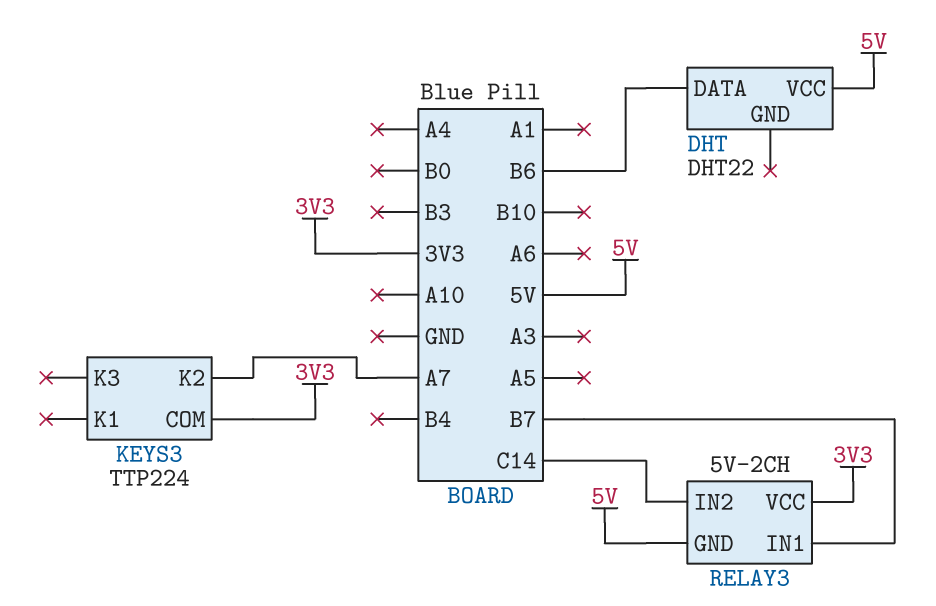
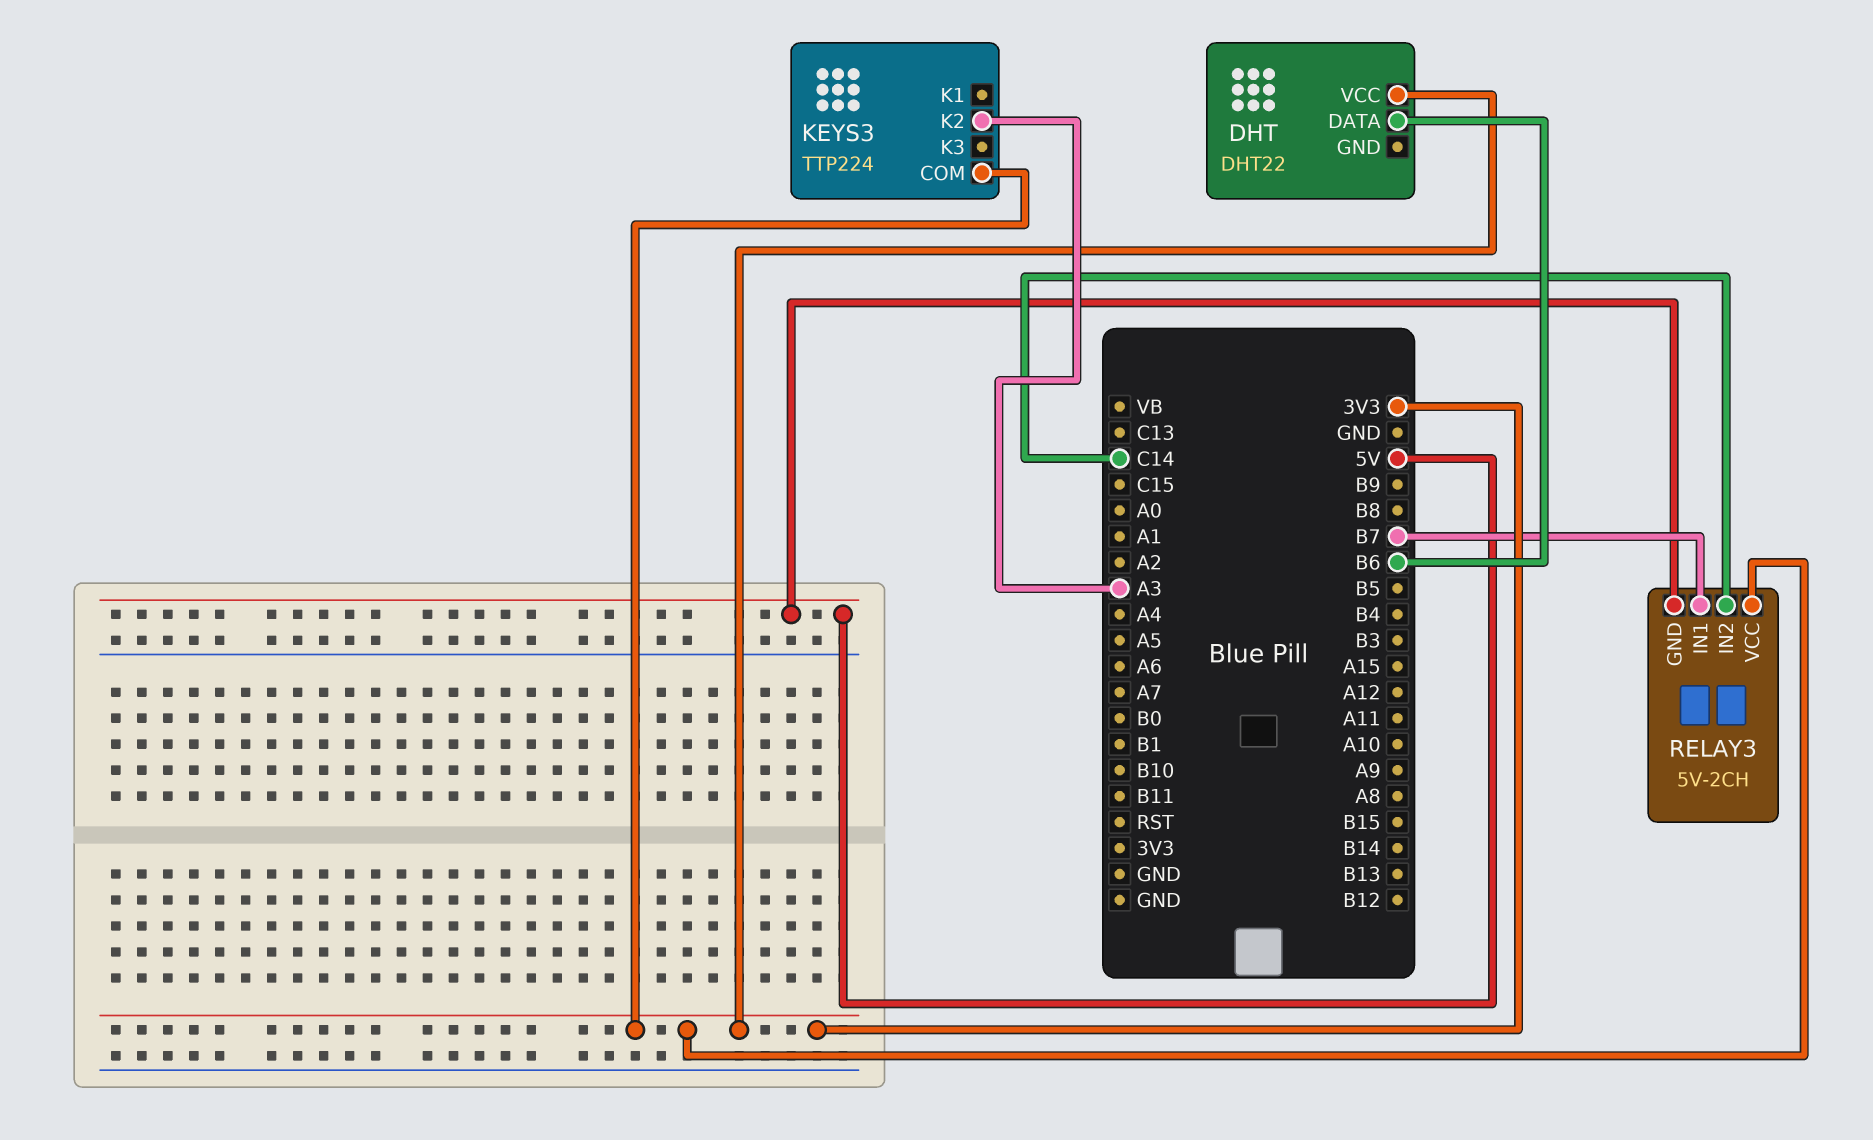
DHT pin VCC: 5V -> 3V3
KEYS3 pin K2: A7 -> A3

